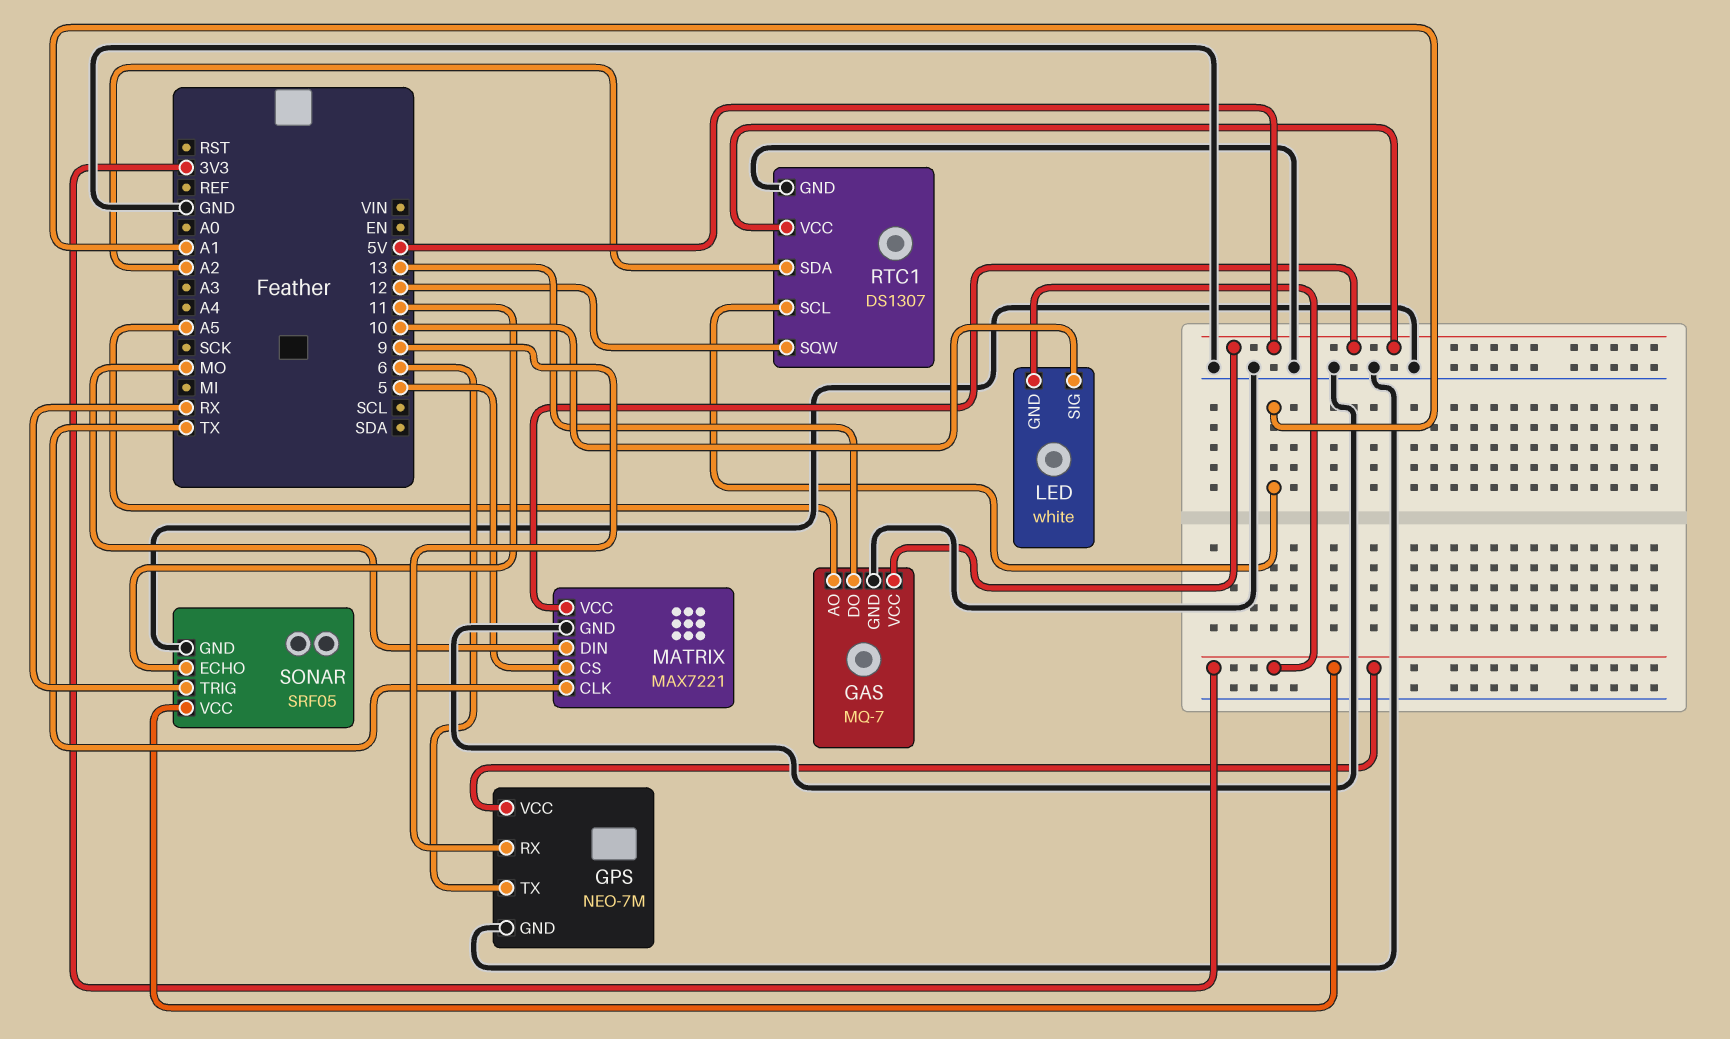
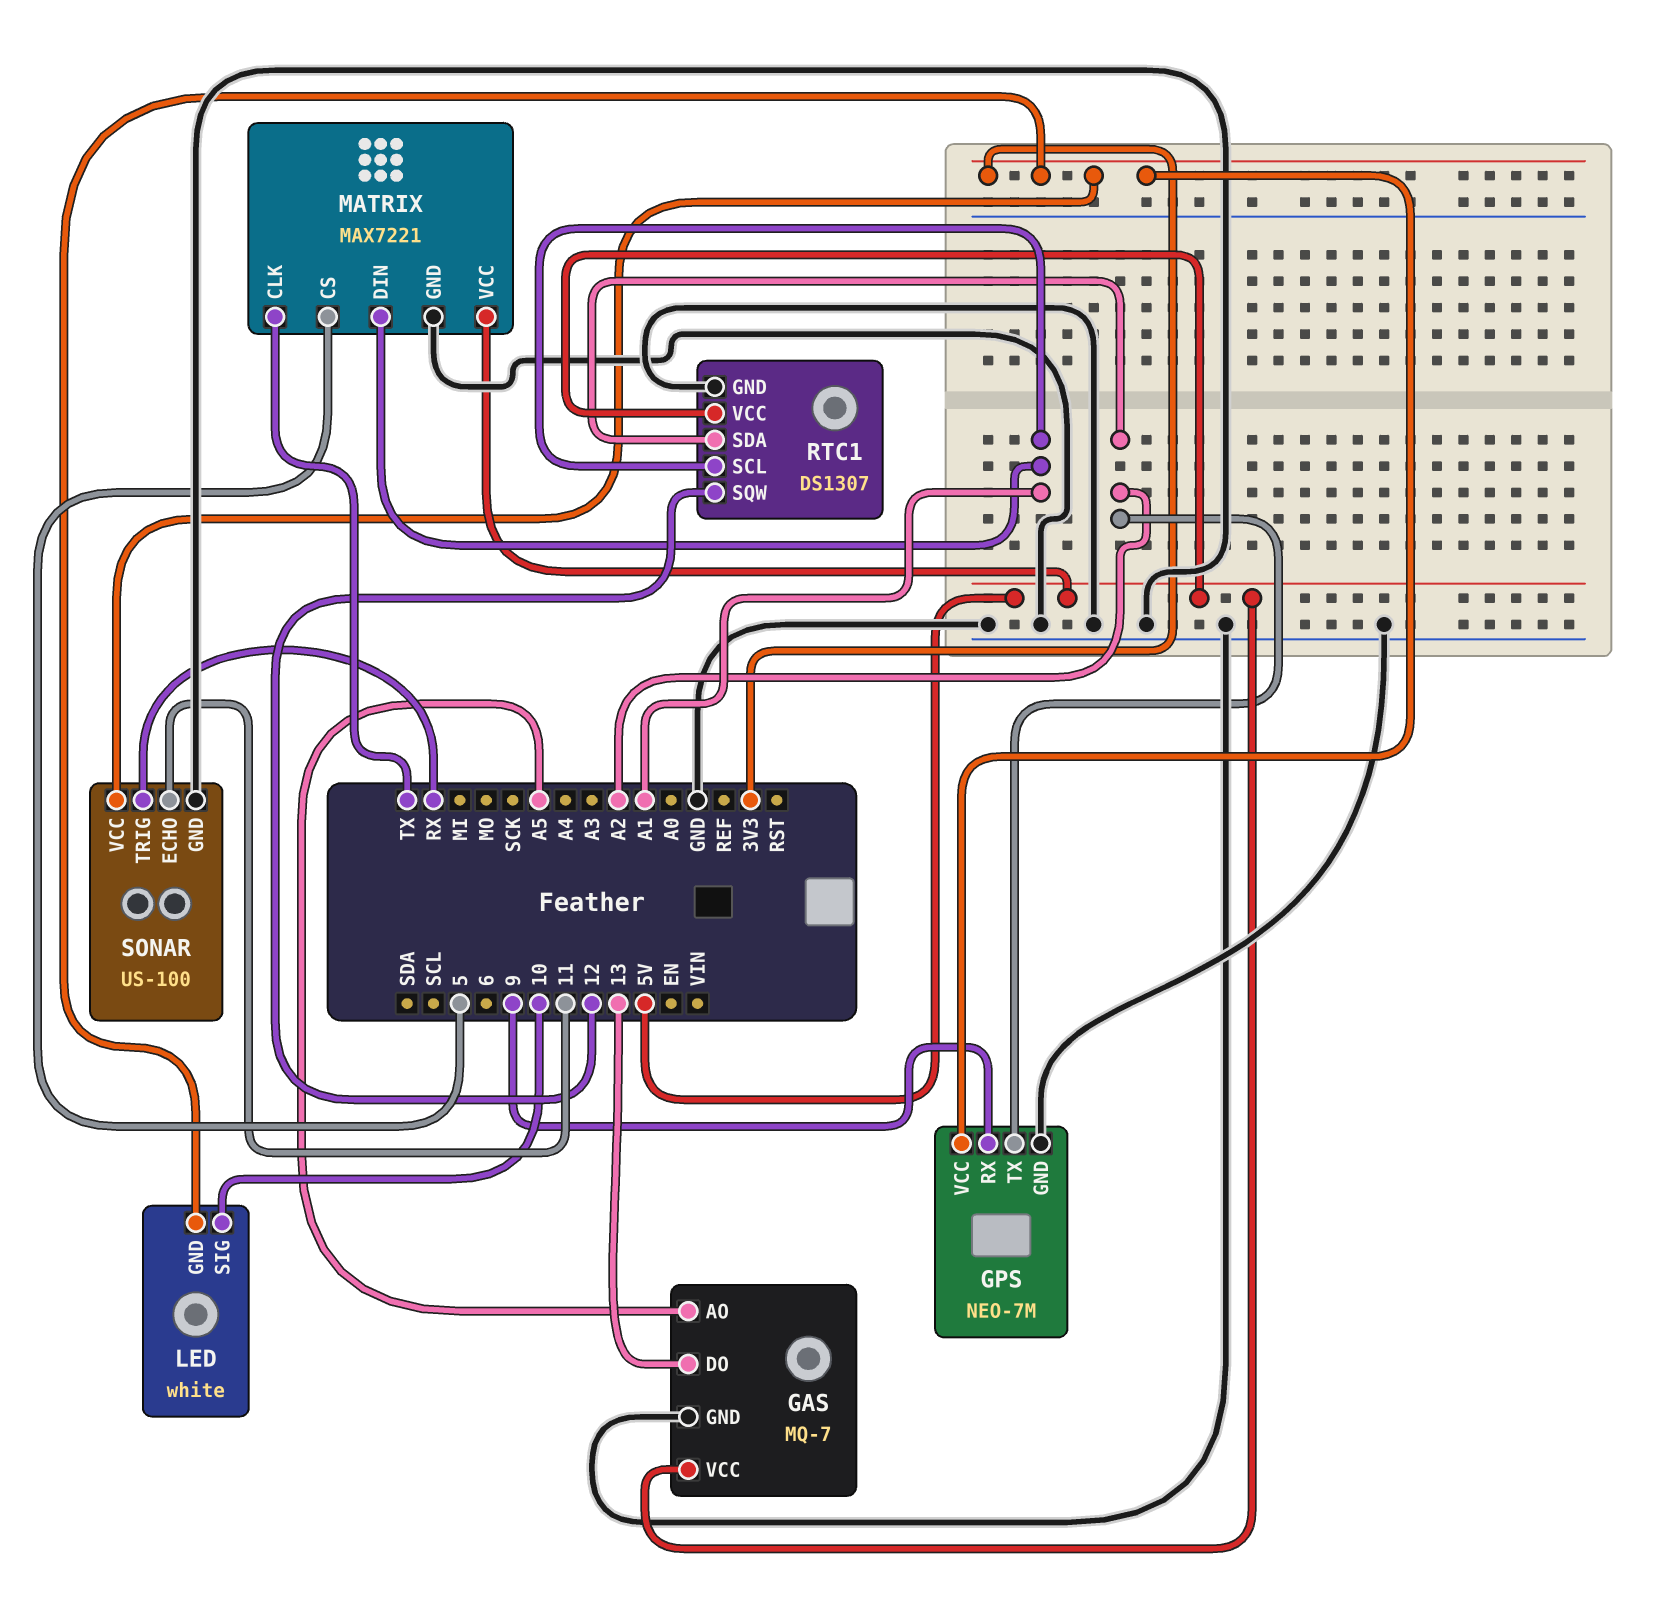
GPS pin TX: 6 -> A2
MATRIX pin DIN: MO -> A1
SONAR: SRF05 -> US-100

